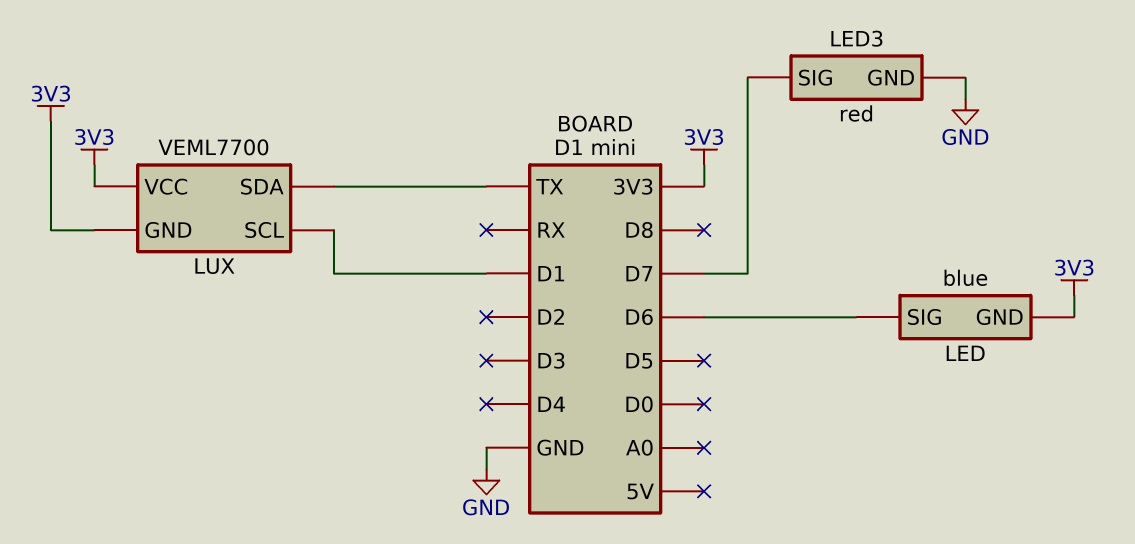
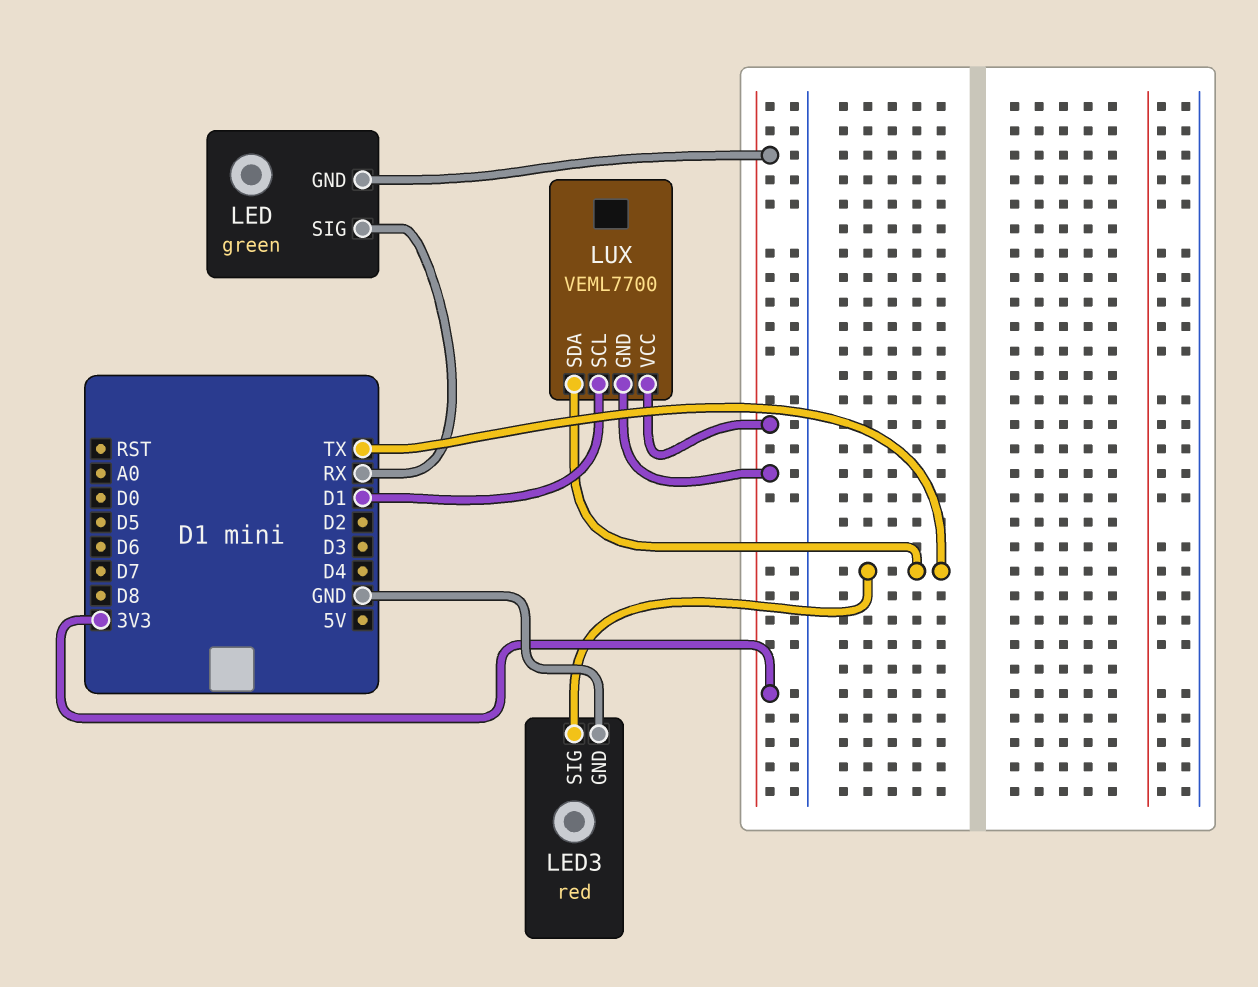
LED: blue -> green
LED pin SIG: D6 -> RX
LED3 pin SIG: D7 -> TX

